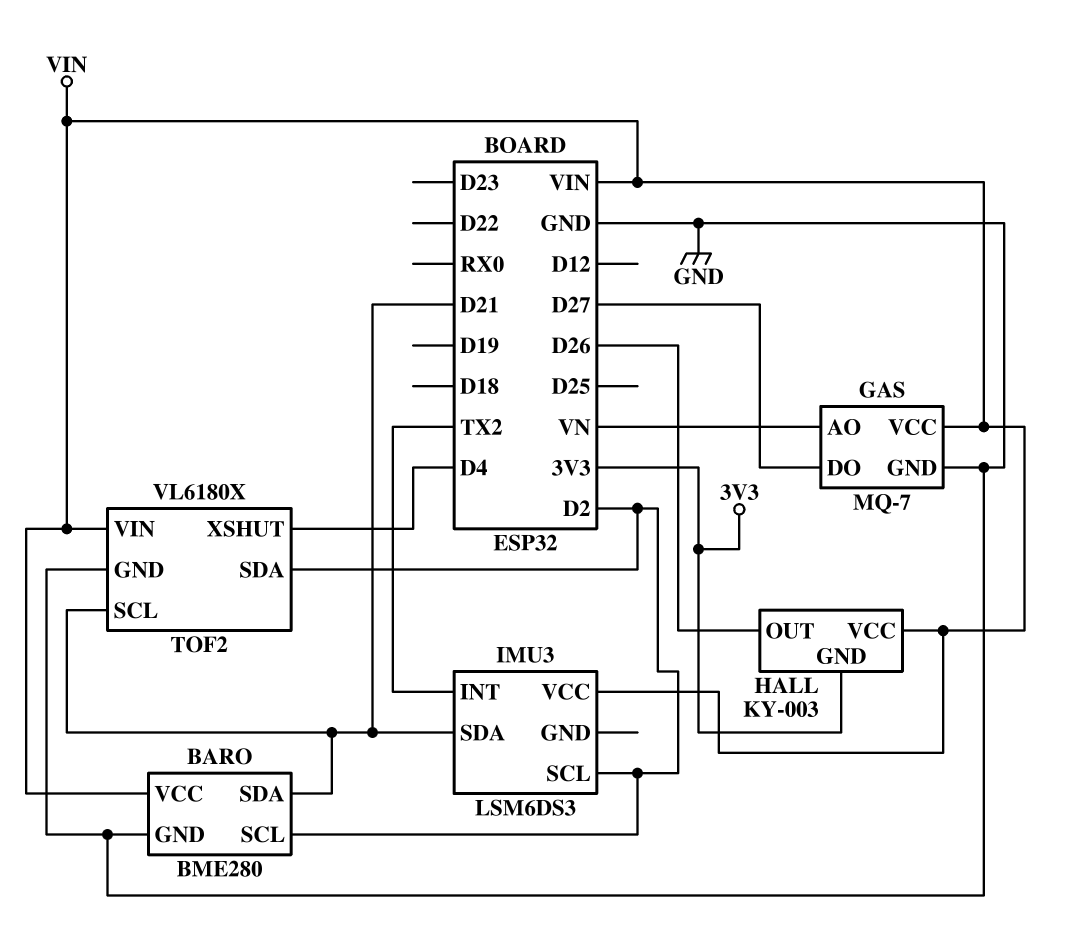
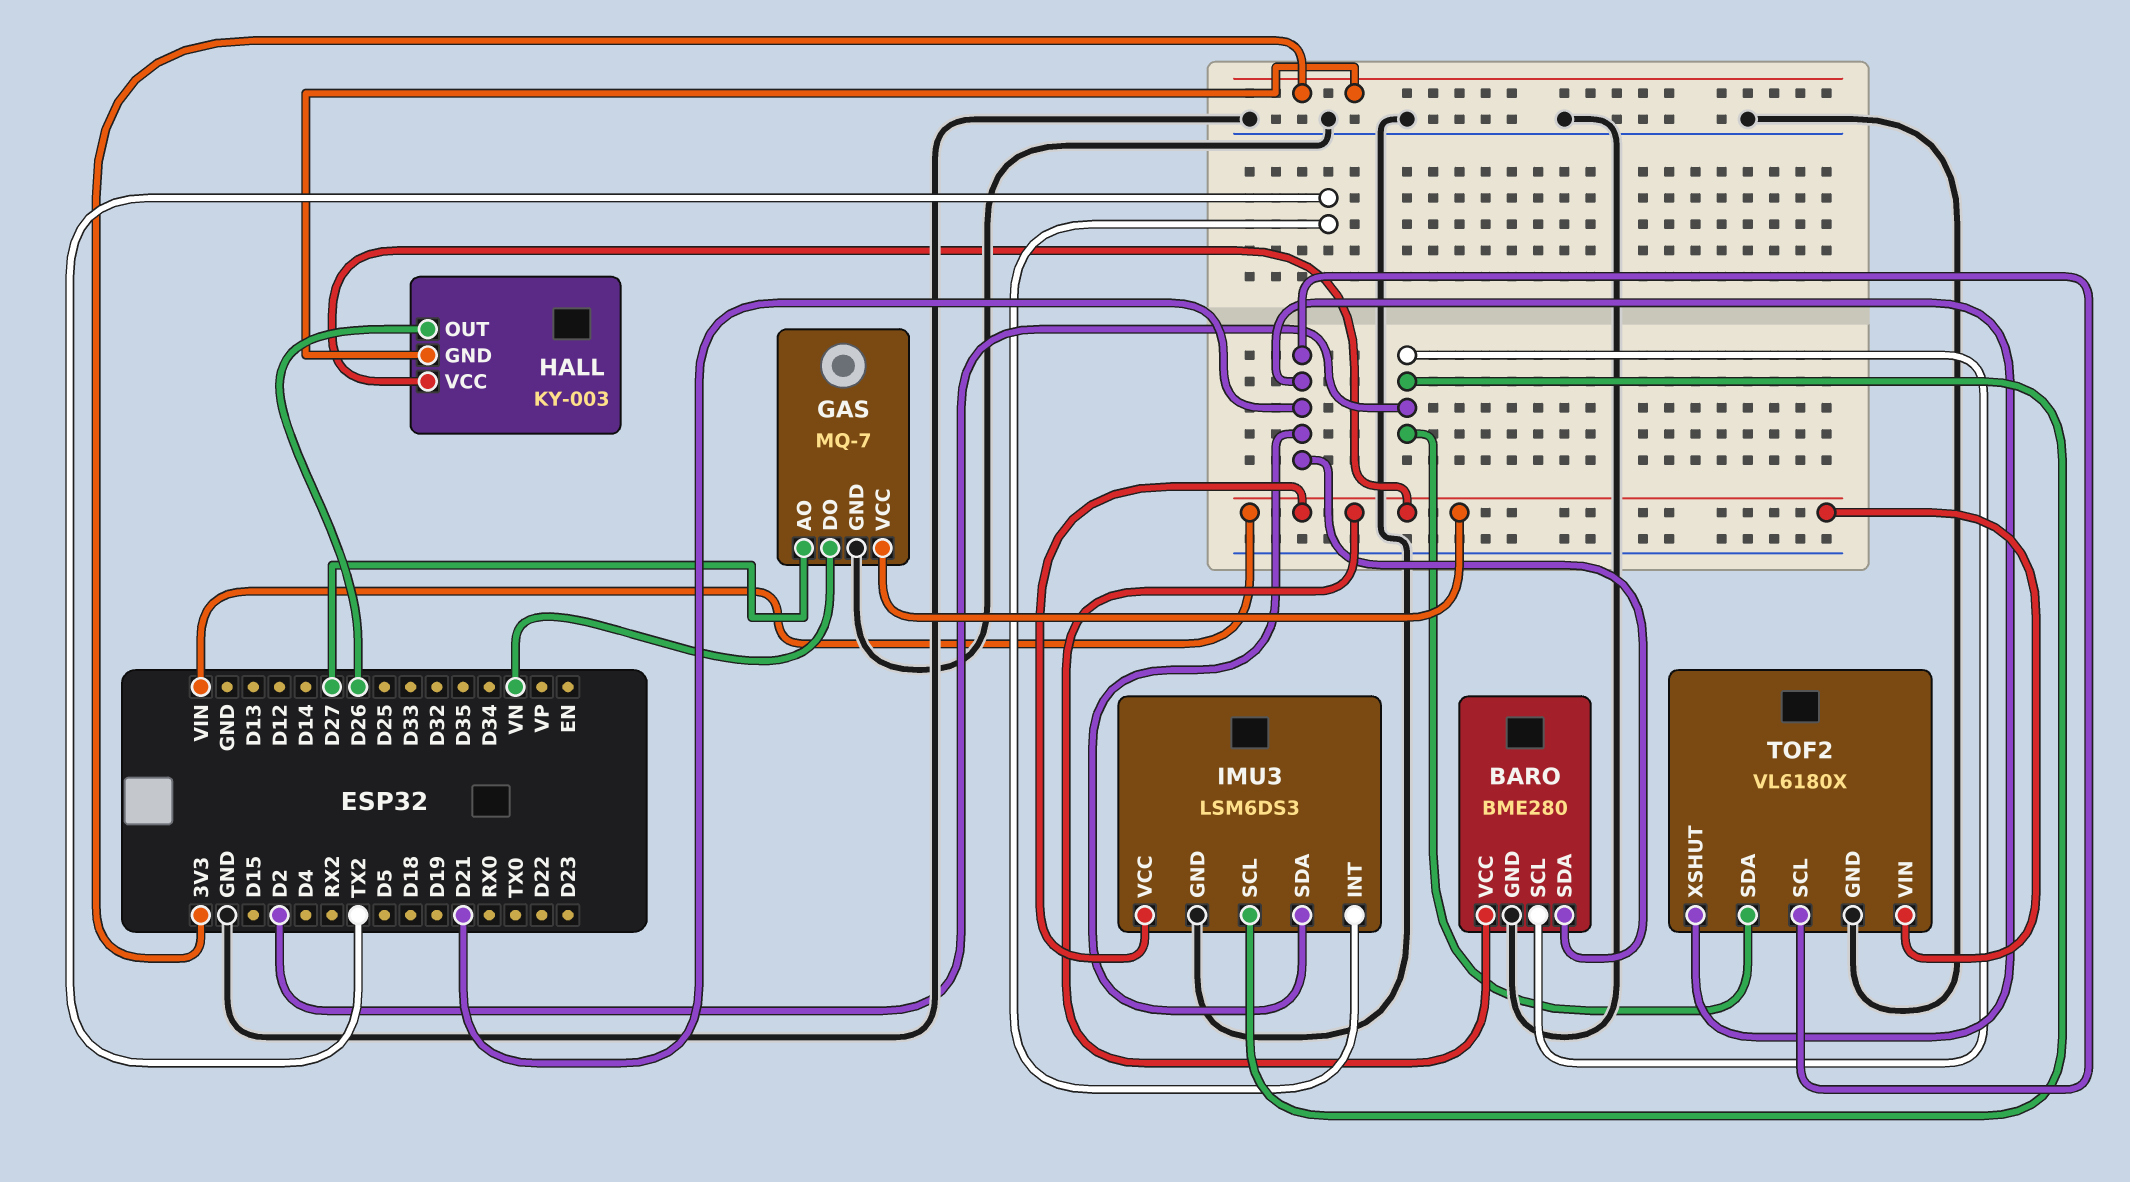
GAS pin AO: VN -> D27
GAS pin DO: D27 -> VN
IMU3 pin GND: none -> GND
TOF2 pin XSHUT: D4 -> D21

